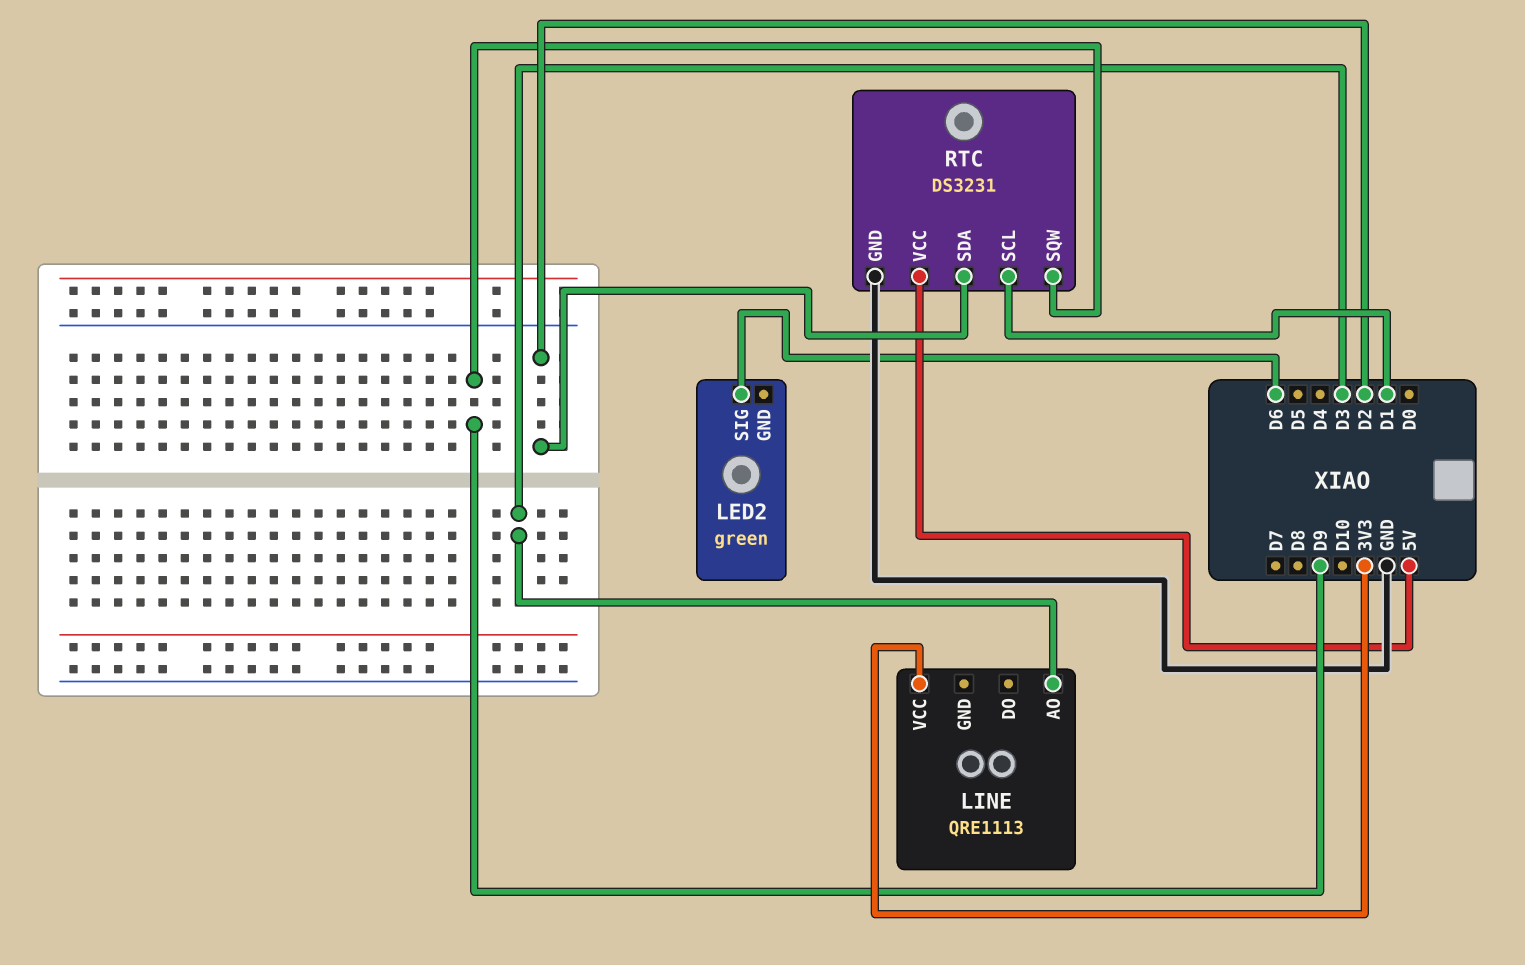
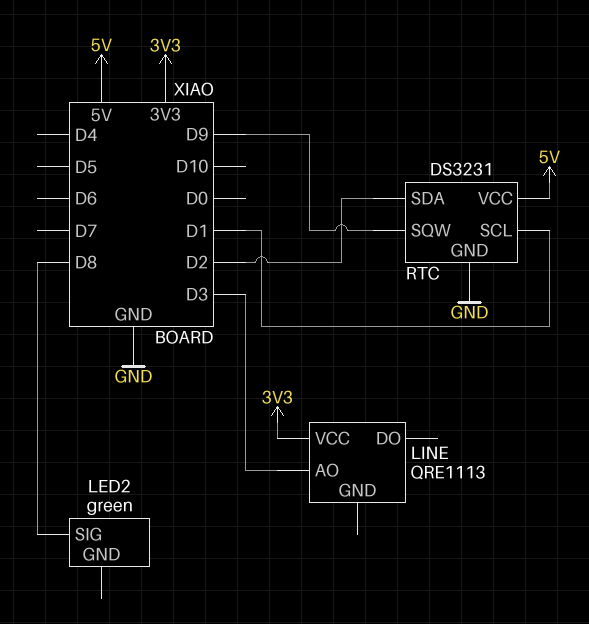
LED2 pin SIG: D6 -> D8

